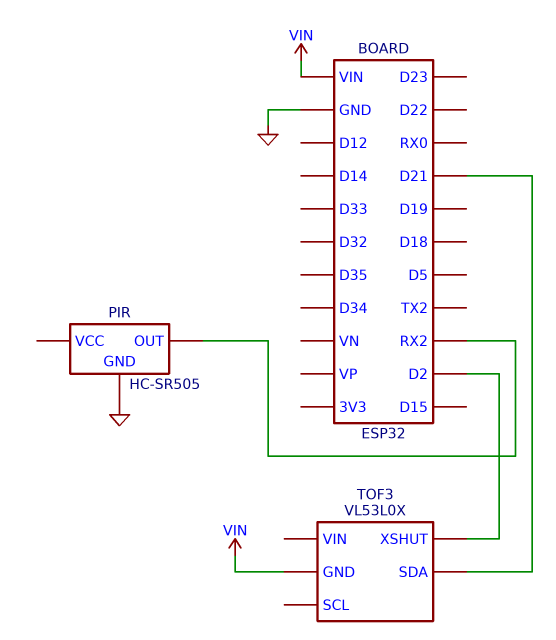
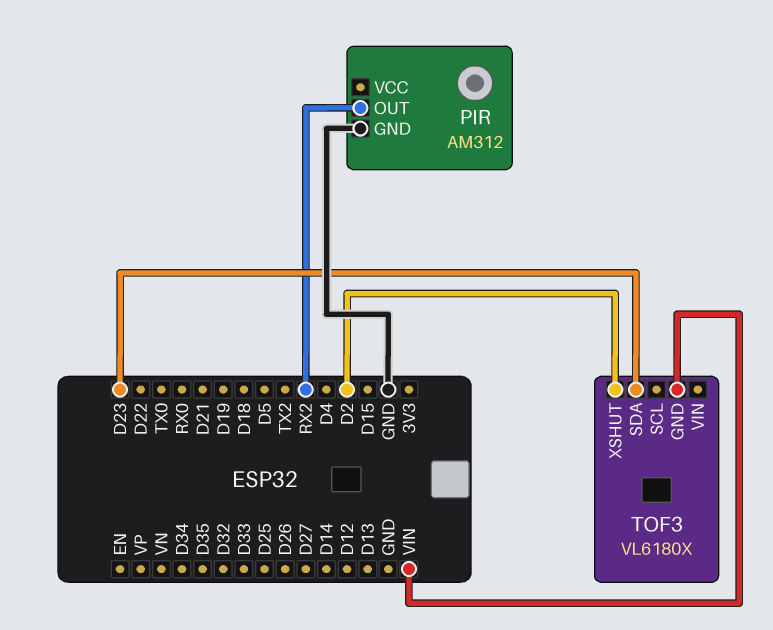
PIR: HC-SR505 -> AM312
TOF3: VL53L0X -> VL6180X
TOF3 pin SDA: D21 -> D23

